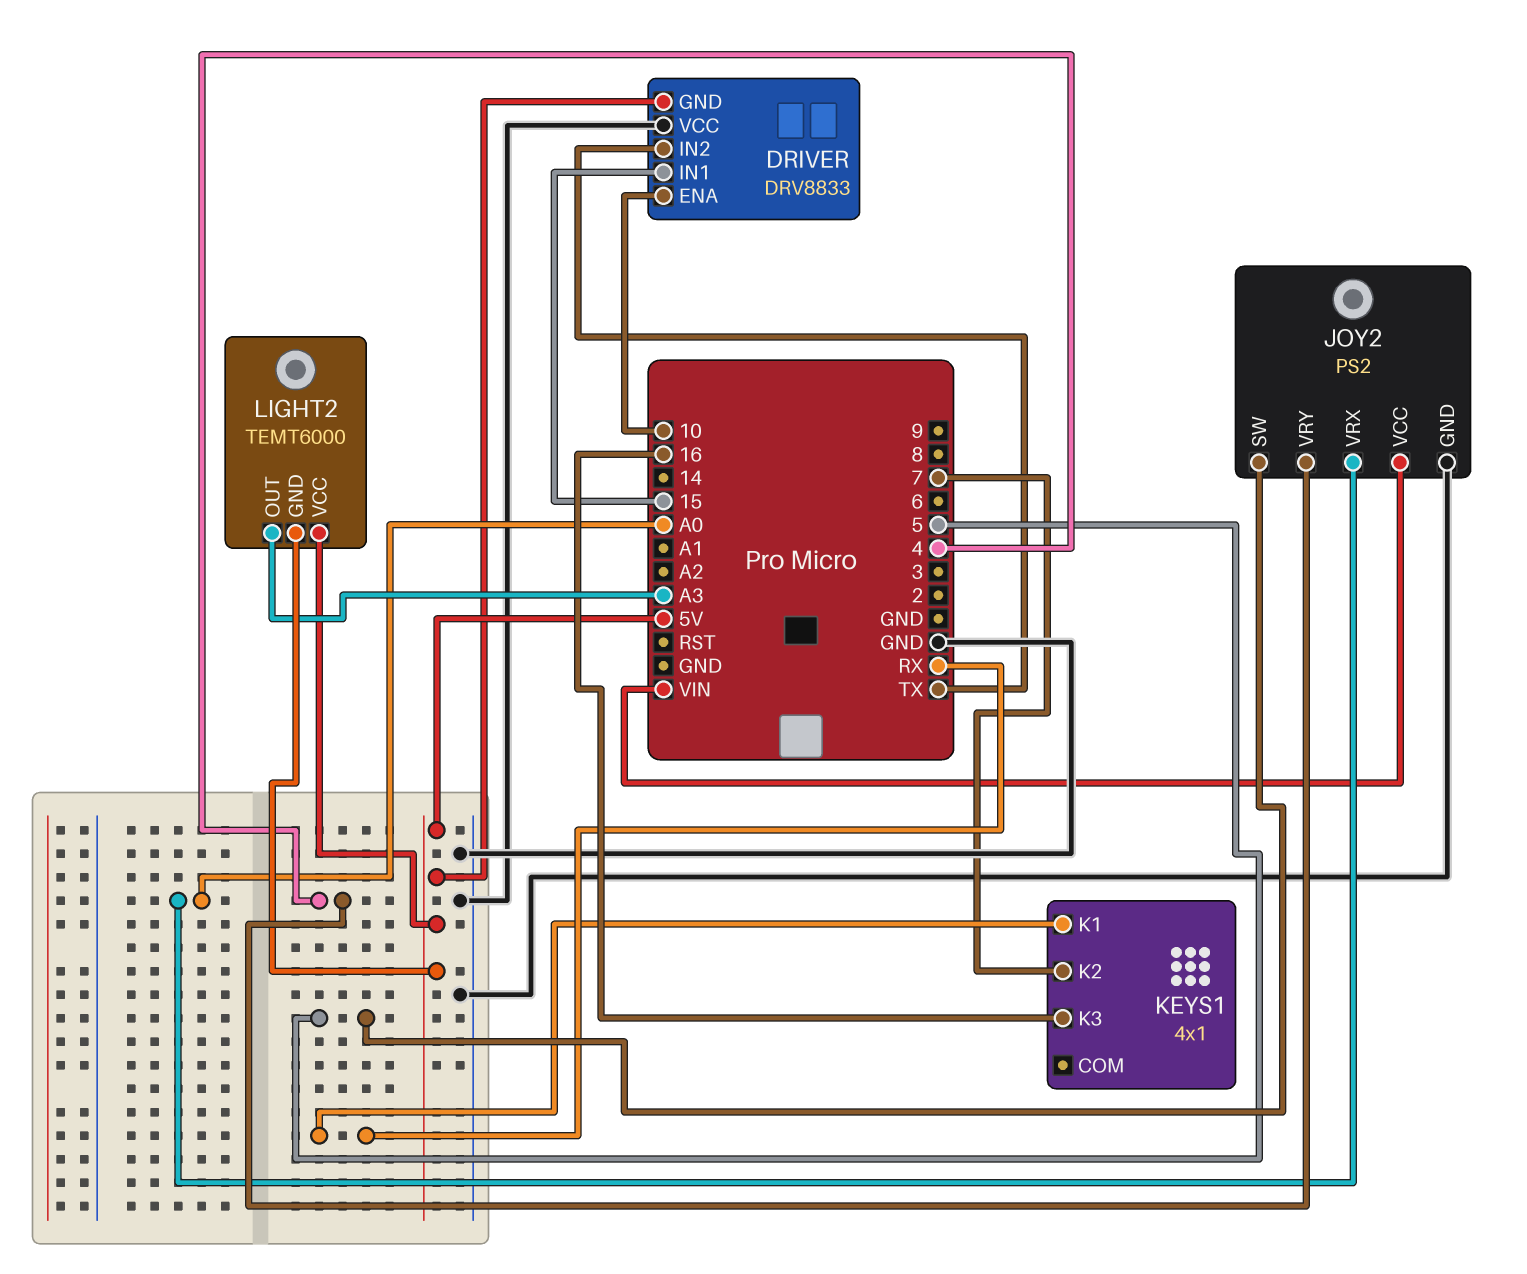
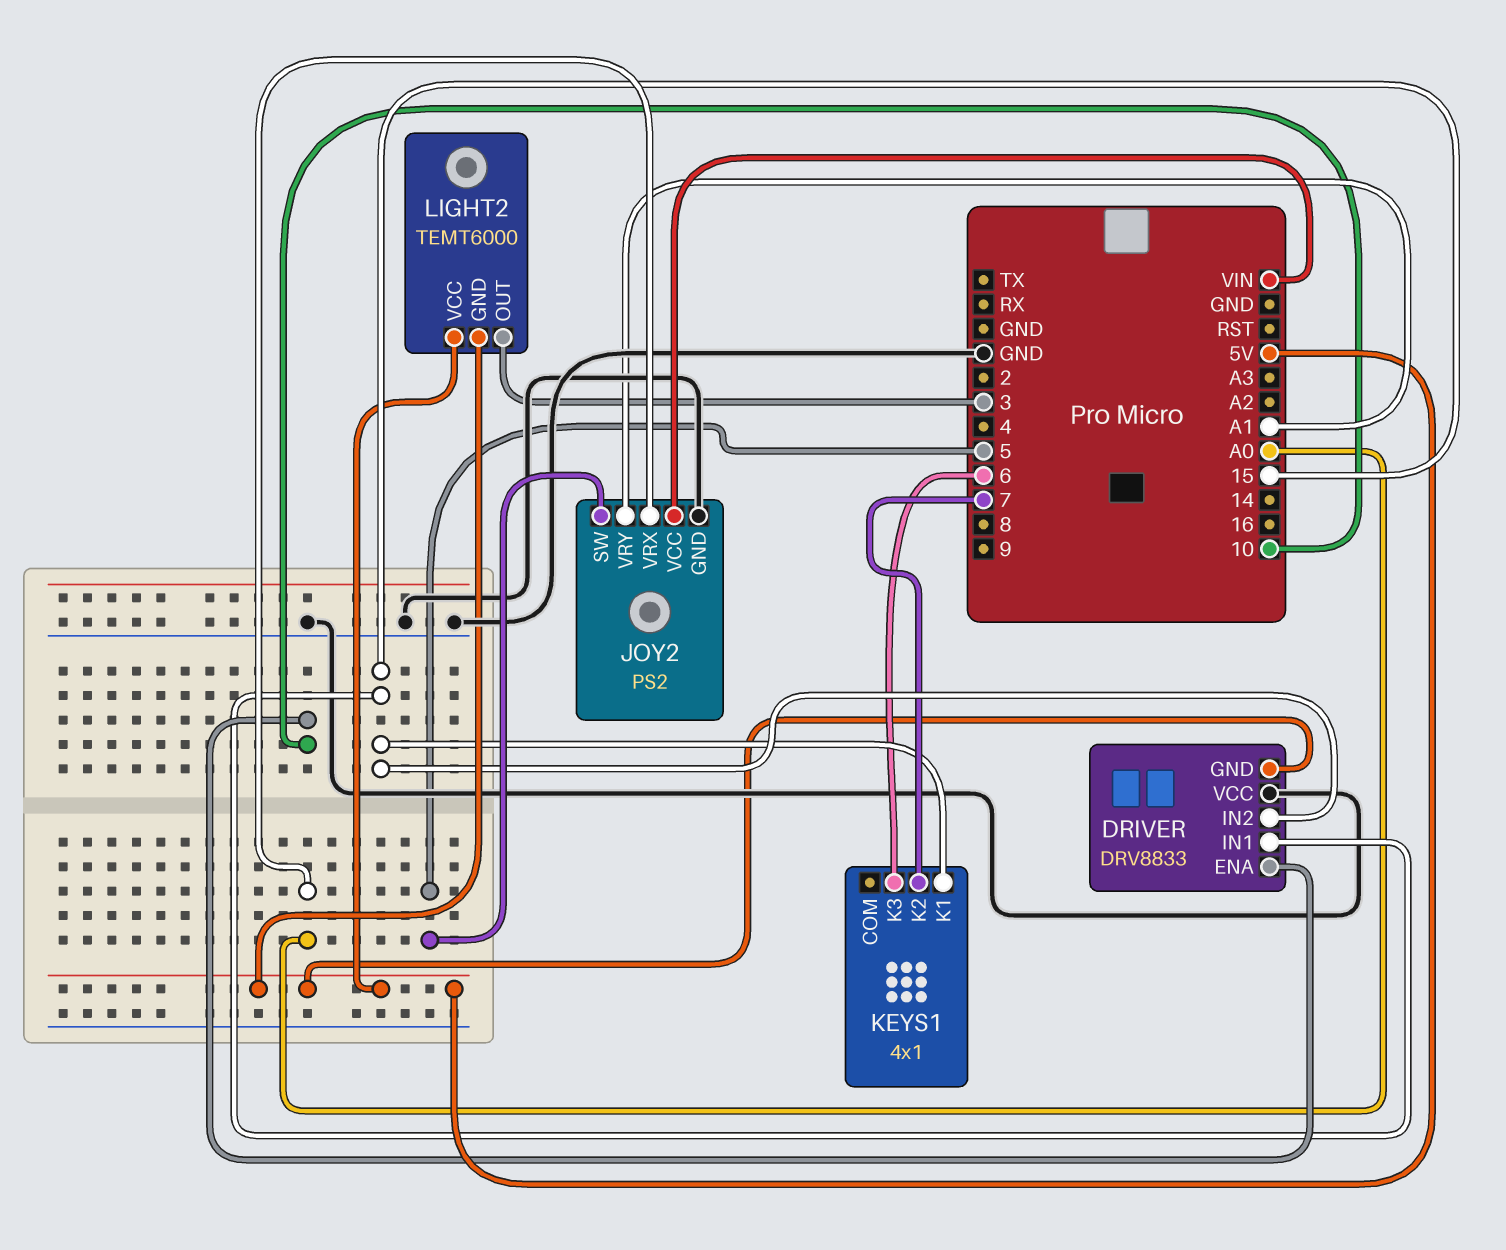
DRIVER pin IN2: TX -> 15
JOY2 pin VRY: 4 -> A1
KEYS1 pin K1: RX -> 15
KEYS1 pin K3: 16 -> 6
LIGHT2 pin OUT: A3 -> 3

